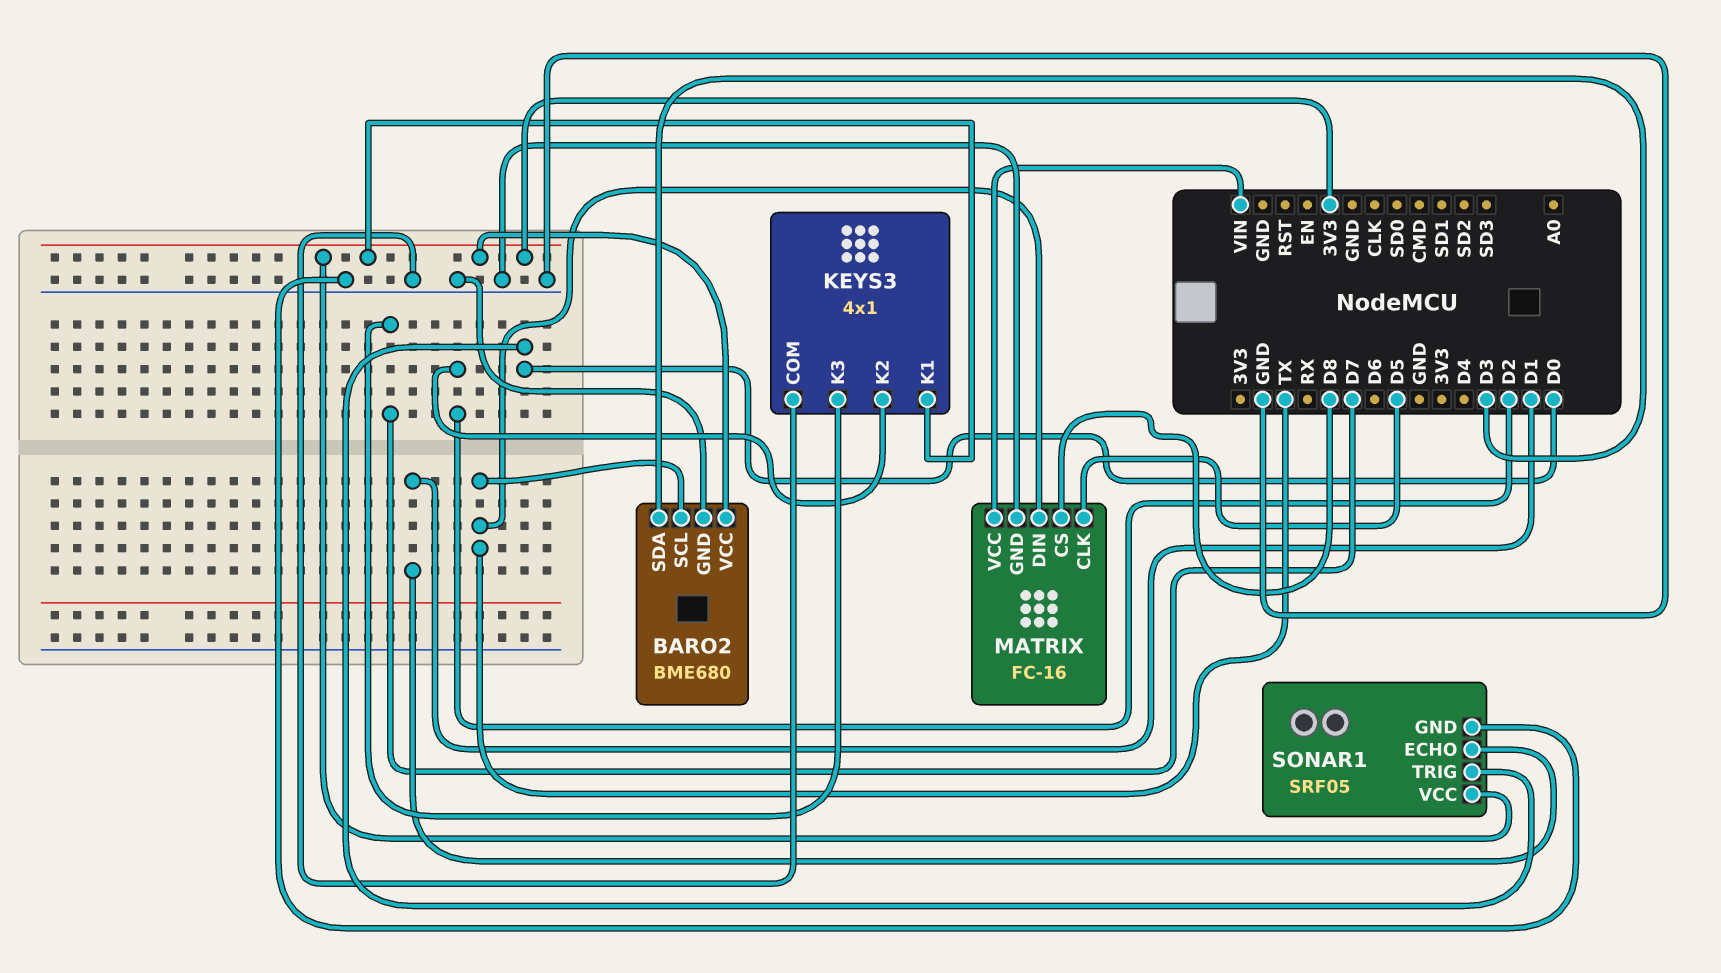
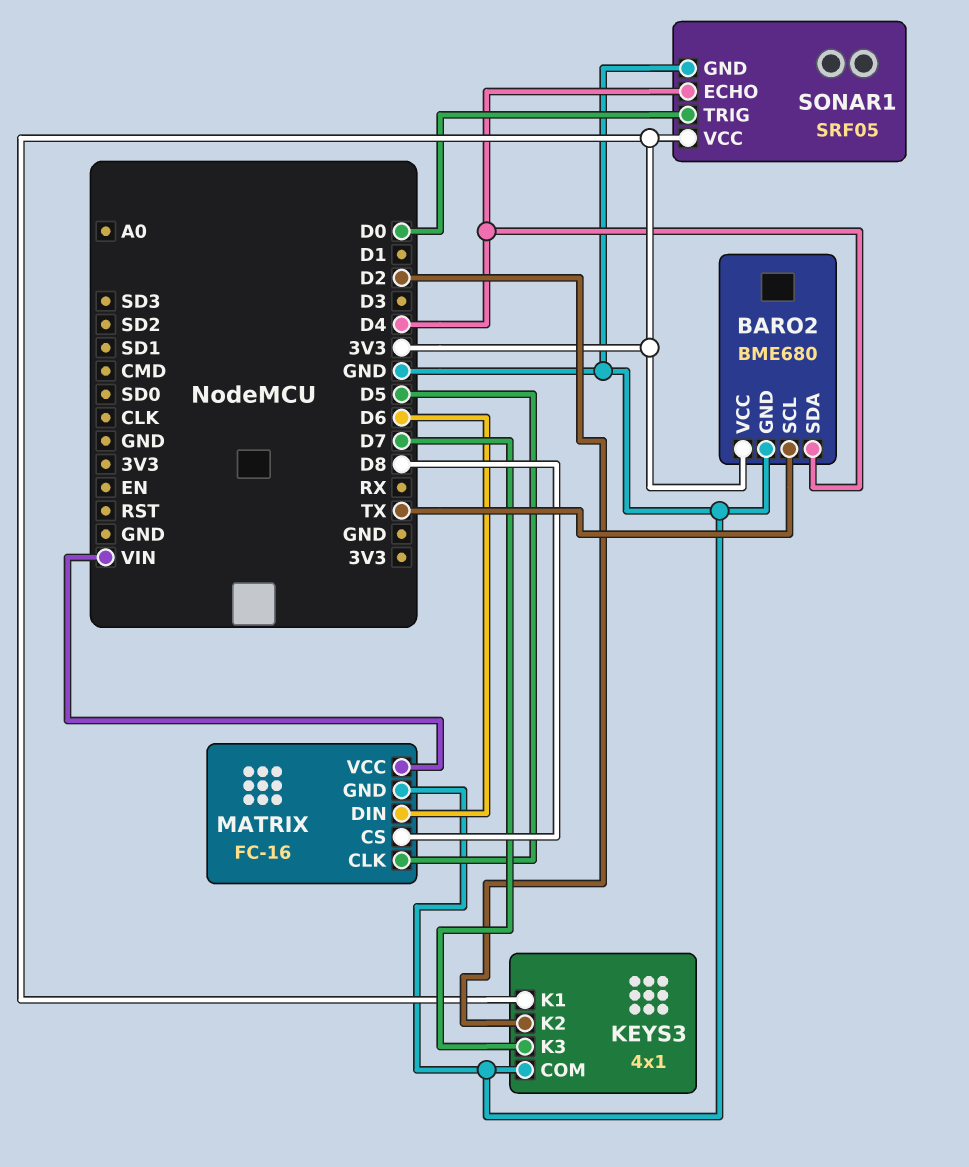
BARO2 pin SDA: D3 -> D4
MATRIX pin DIN: TX -> D6
SONAR1 pin ECHO: D1 -> D4

